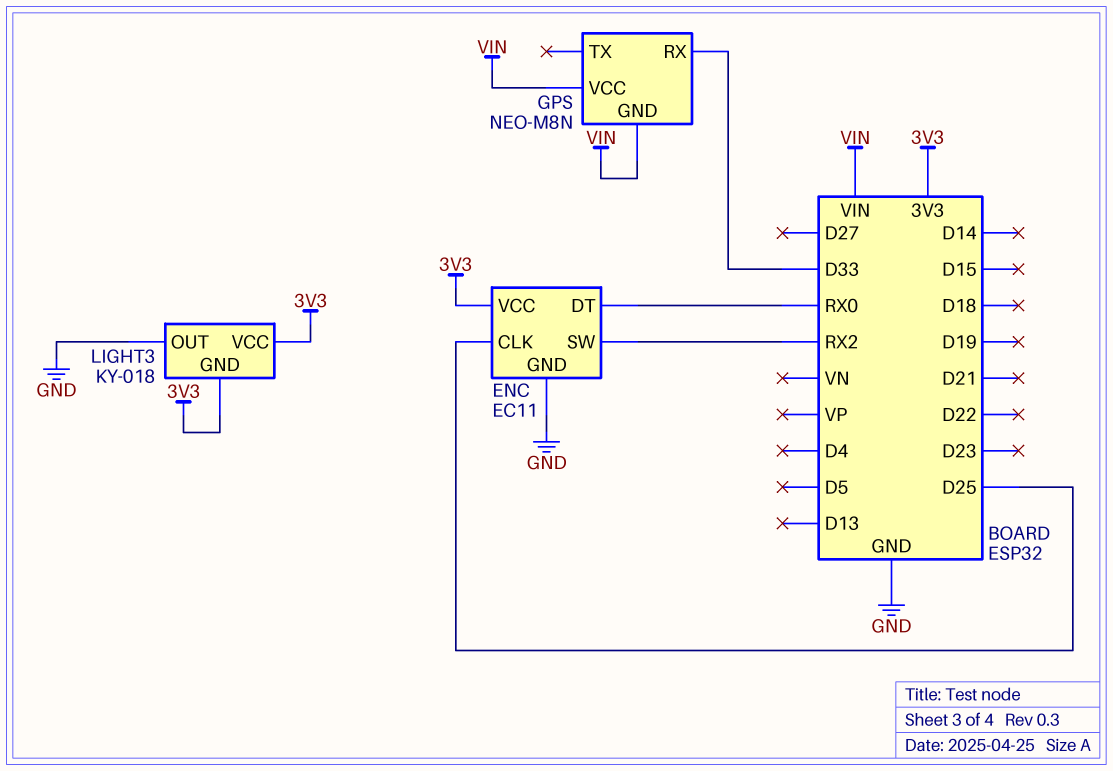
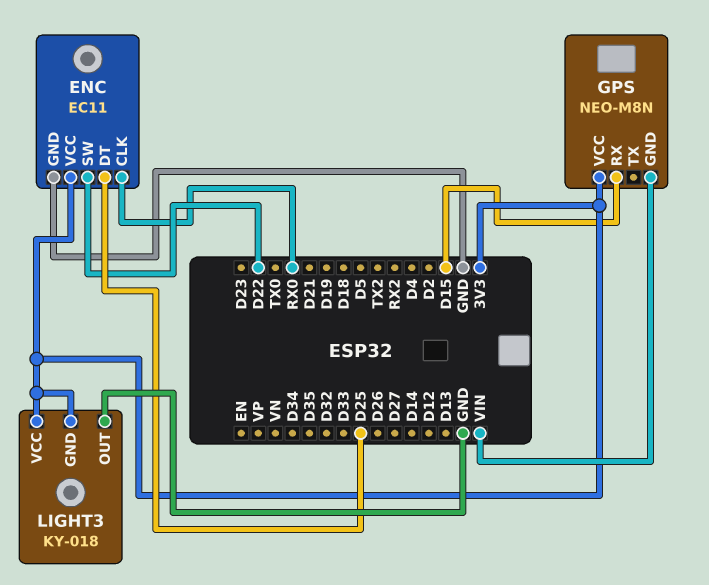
ENC pin CLK: D25 -> RX0
ENC pin DT: RX0 -> D25
ENC pin SW: RX2 -> D22
GPS pin RX: D33 -> D15
GPS pin VCC: VIN -> 3V3

